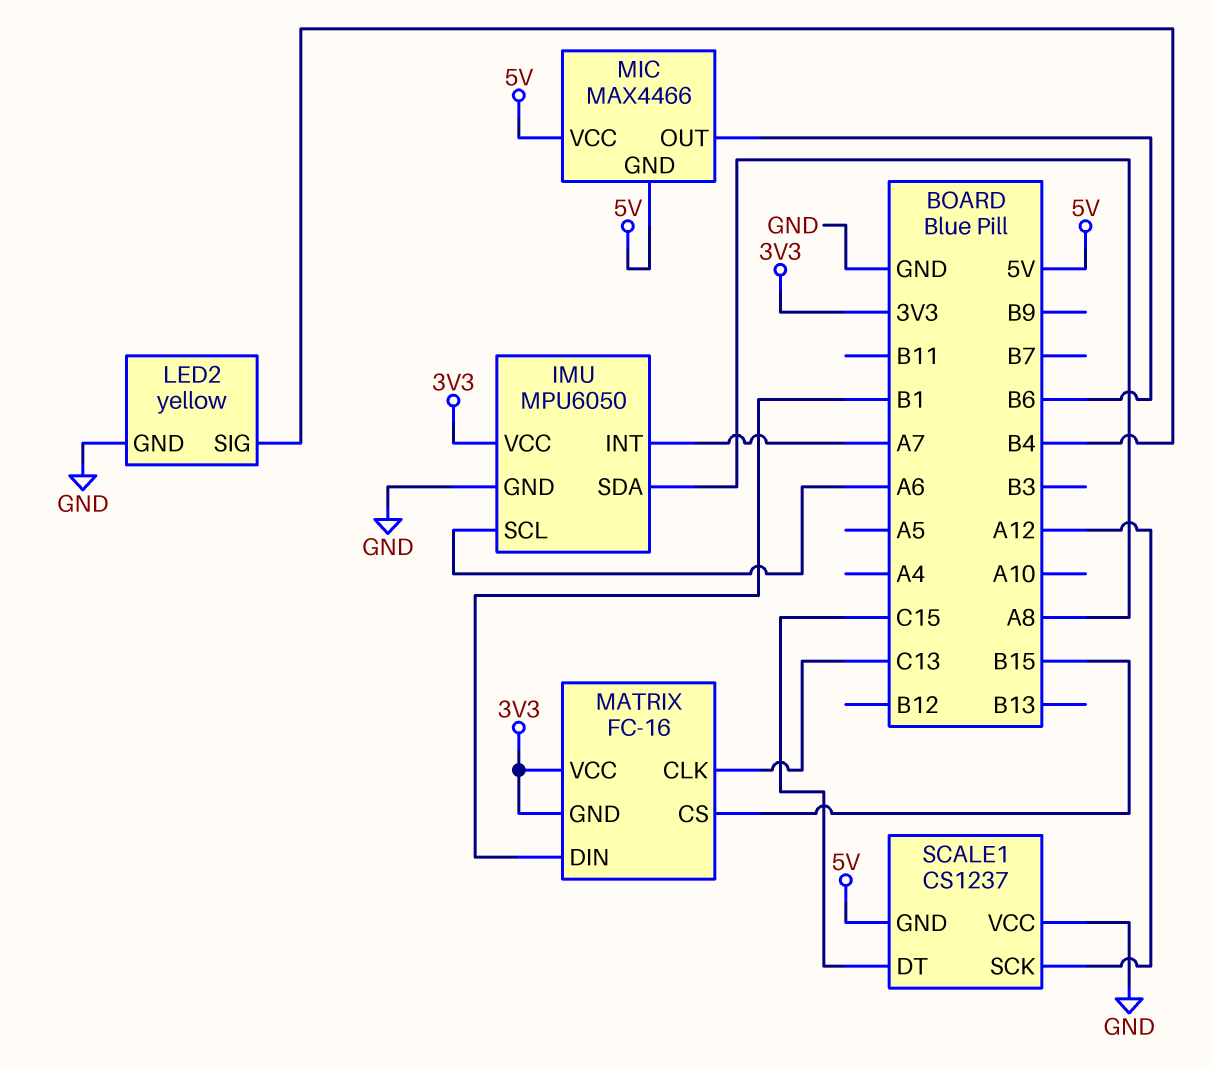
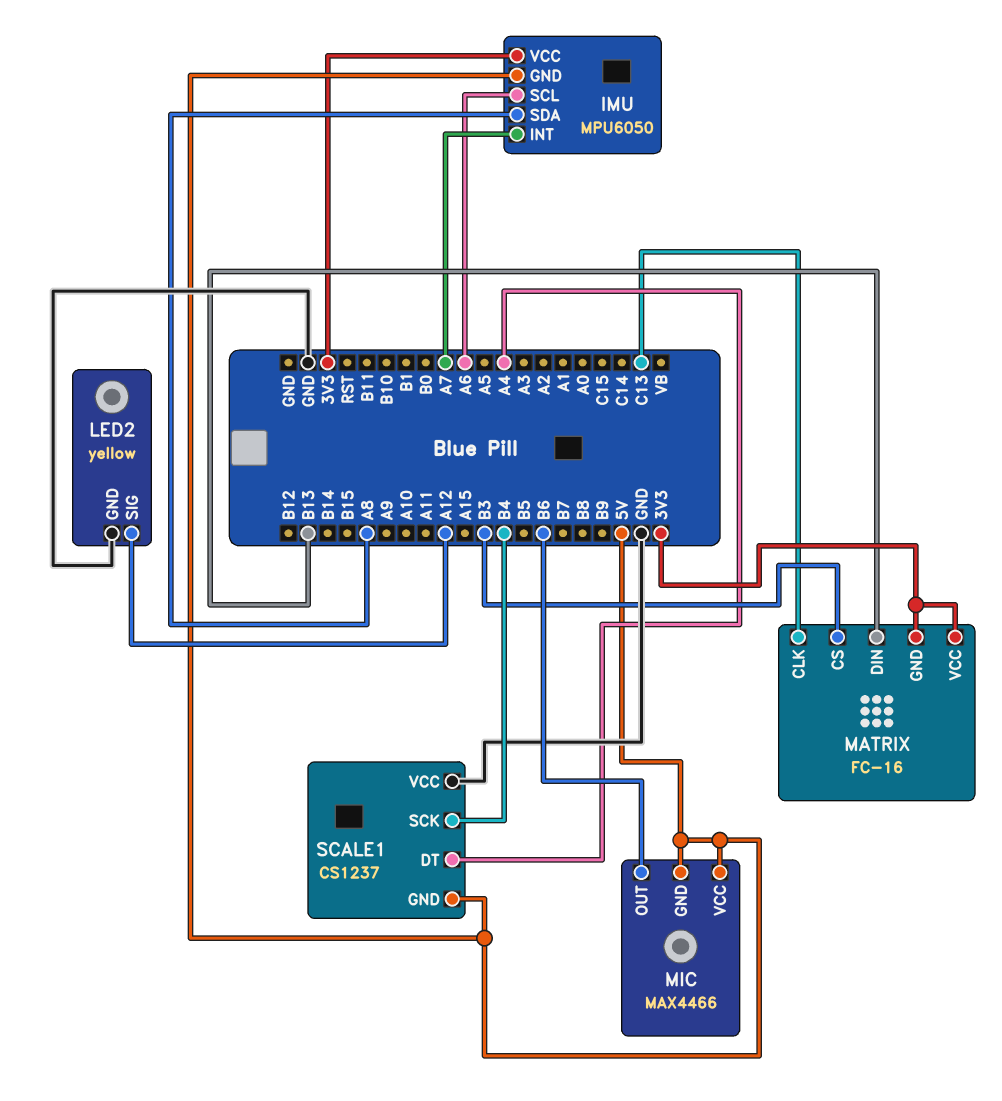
IMU pin GND: GND -> 5V
LED2 pin SIG: B4 -> A12
MATRIX pin CS: B15 -> B3
MATRIX pin DIN: B1 -> B13
SCALE1 pin DT: C15 -> A4
SCALE1 pin SCK: A12 -> B4

